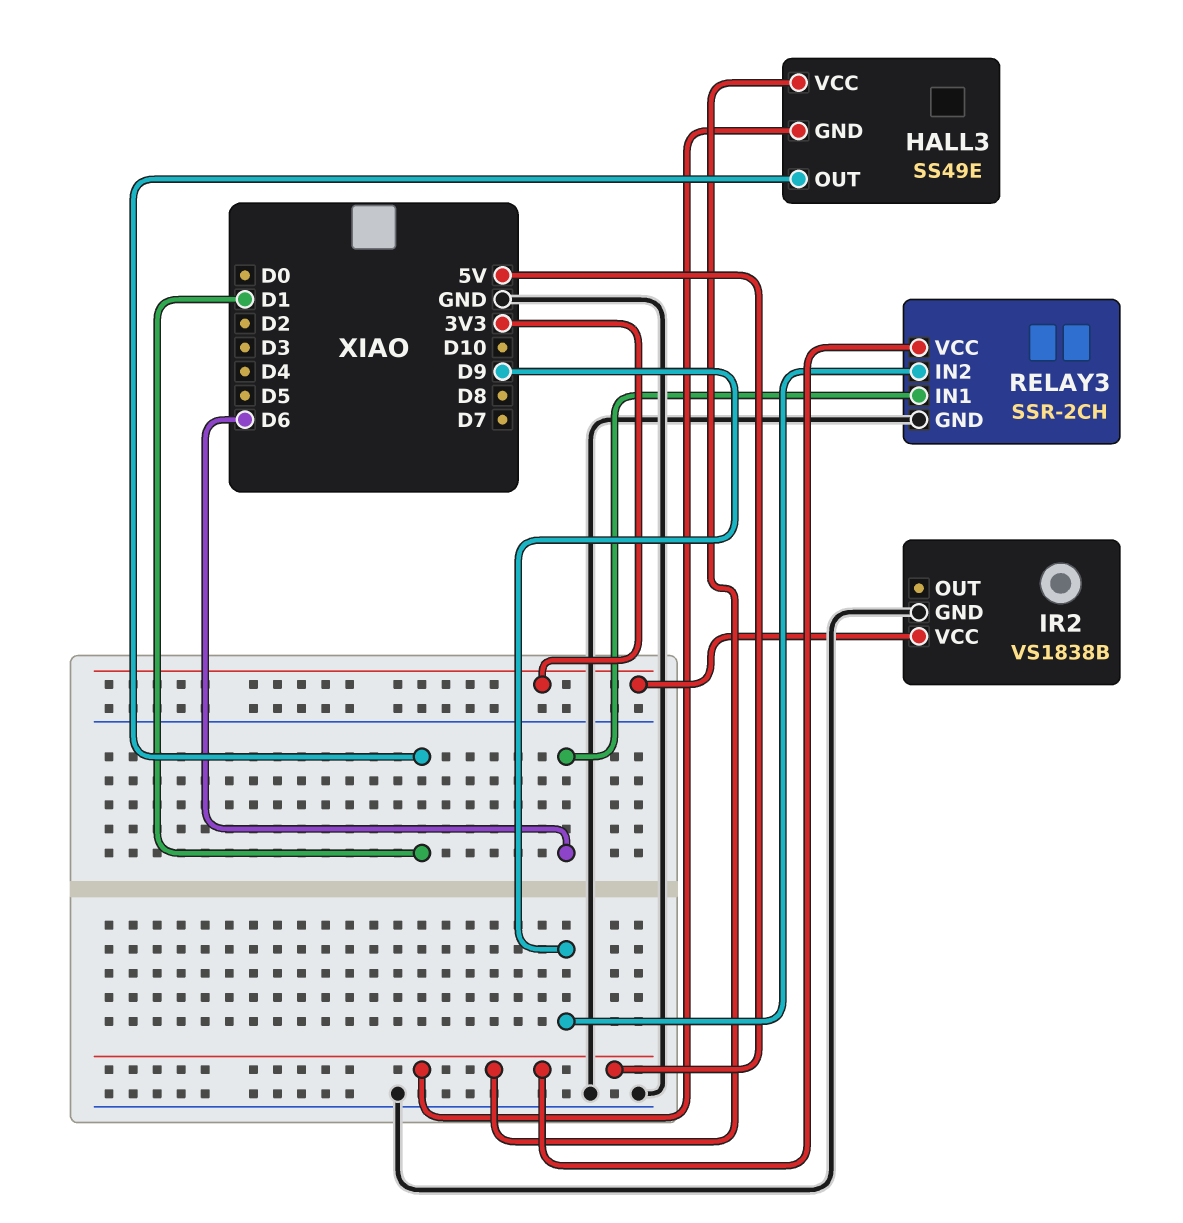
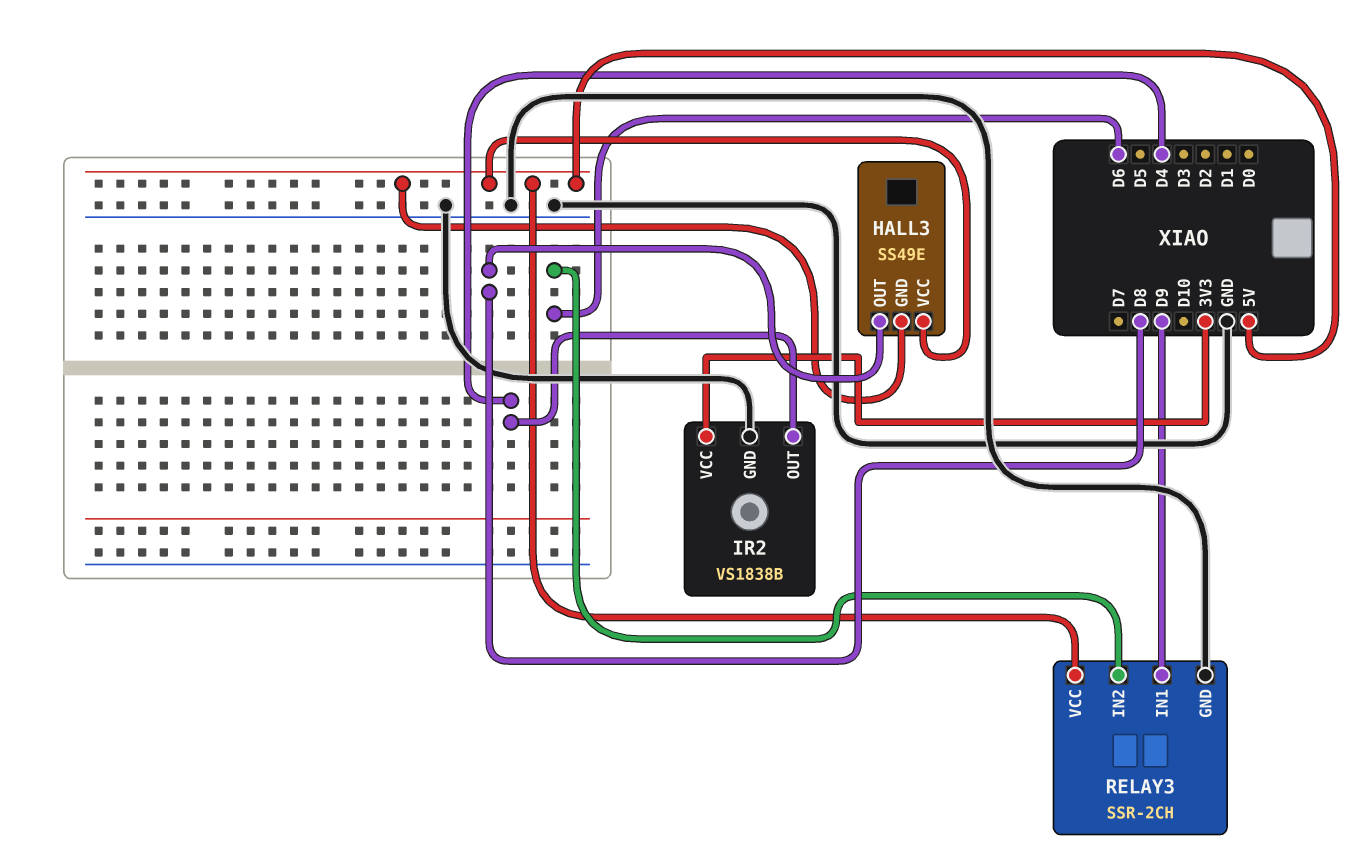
HALL3 pin OUT: D1 -> D8
IR2 pin OUT: none -> D4
RELAY3 pin IN1: D6 -> D9
RELAY3 pin IN2: D9 -> D6

